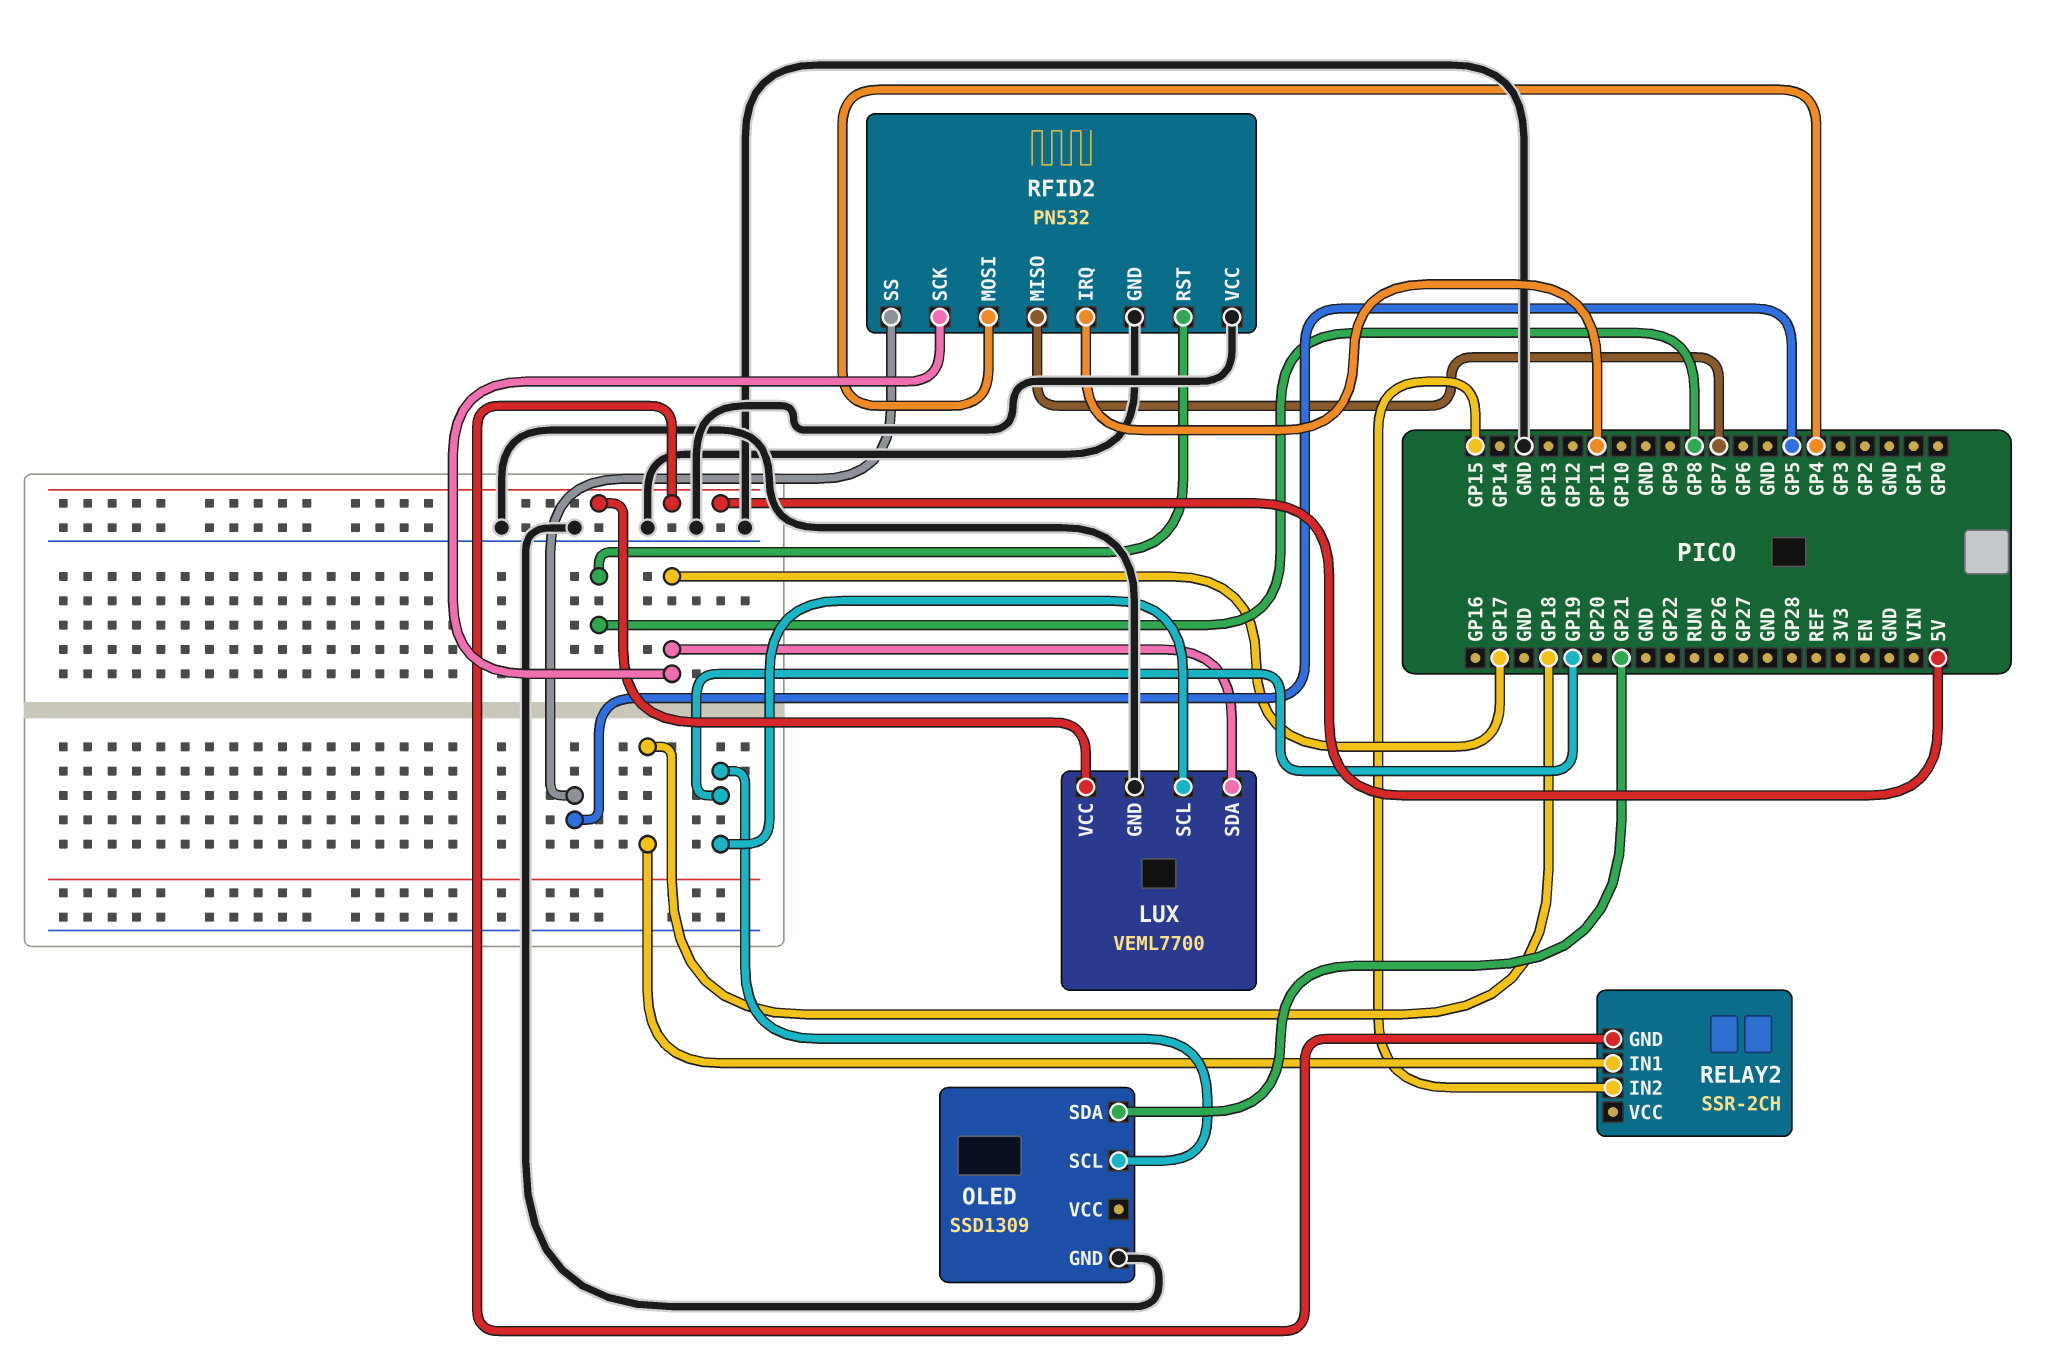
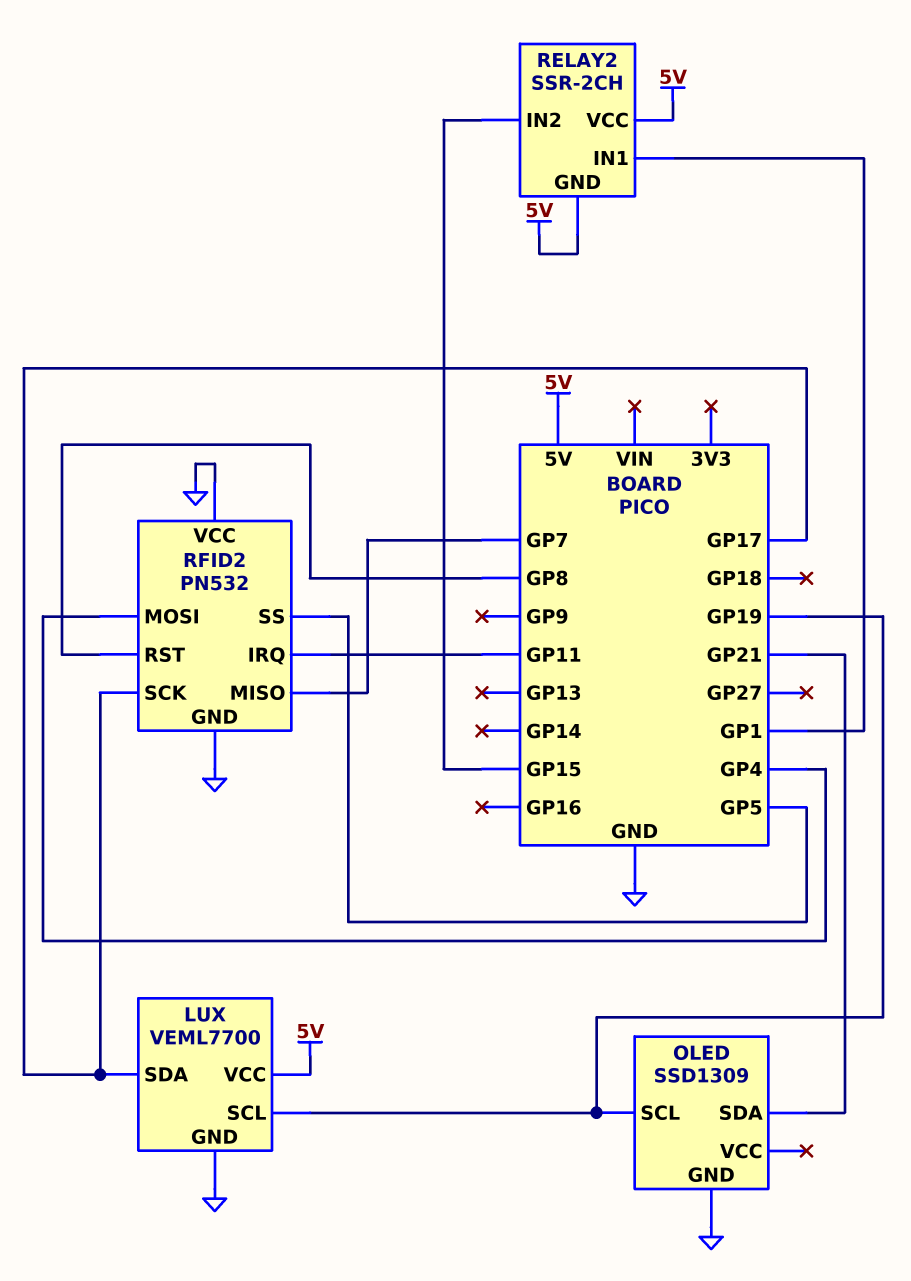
RELAY2 pin IN1: GP18 -> GP1
RELAY2 pin VCC: none -> 5V

